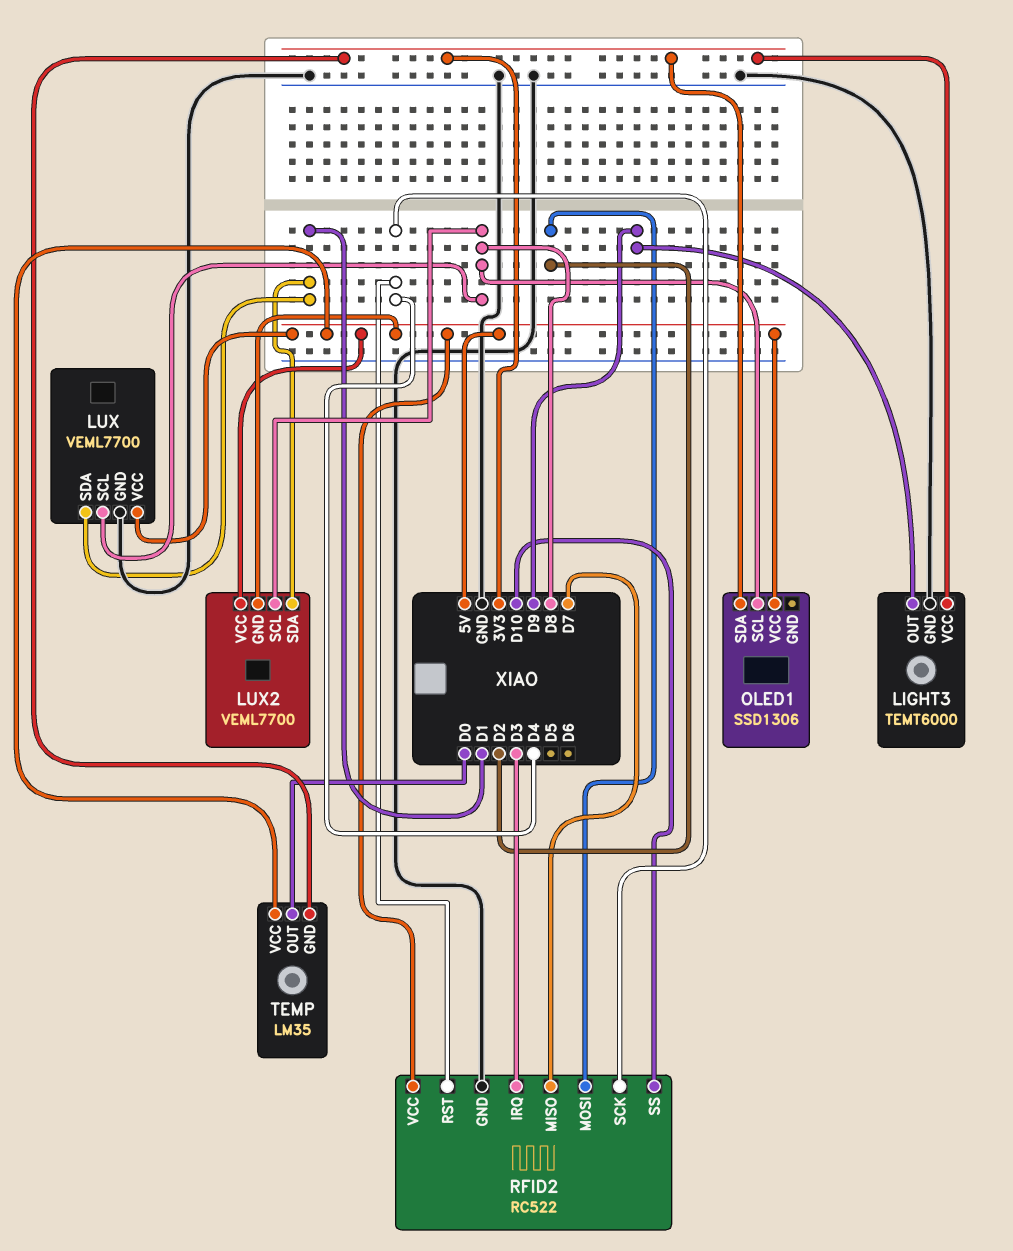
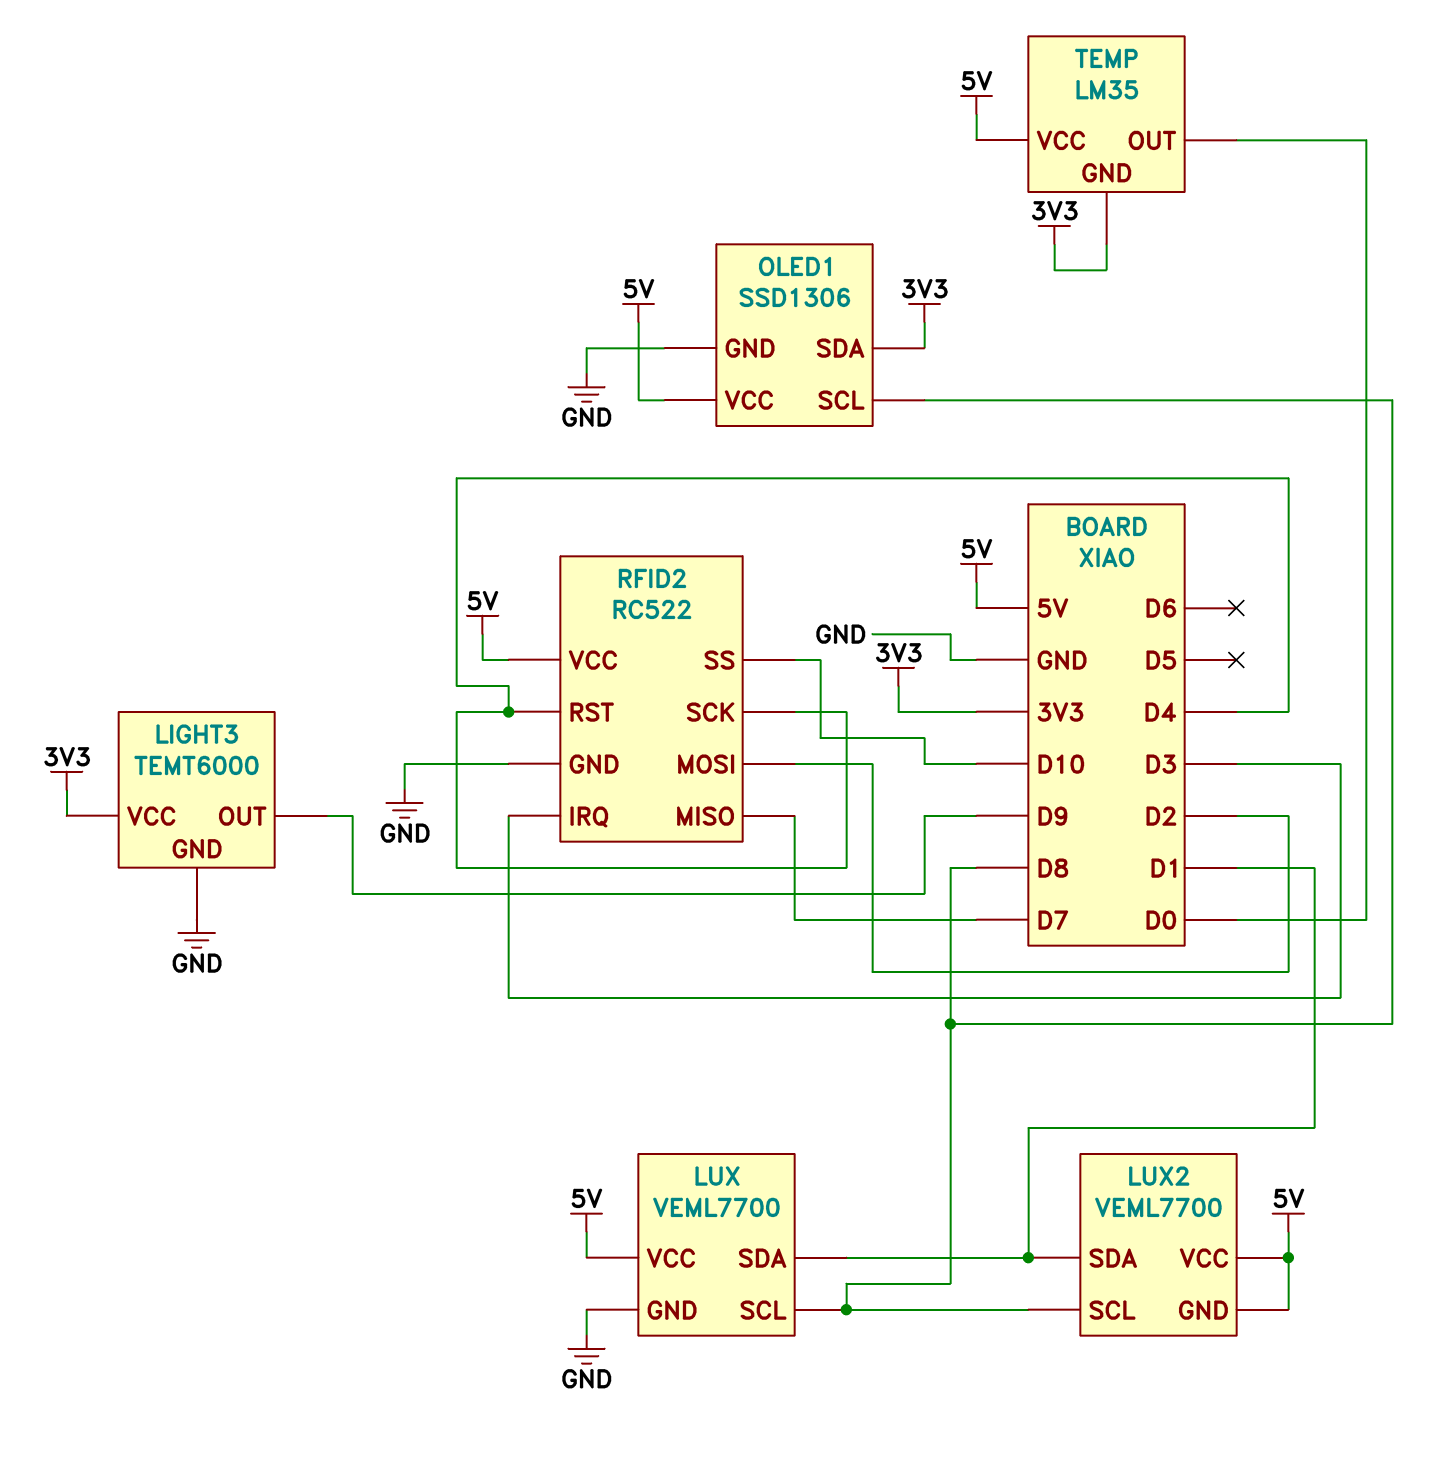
OLED1 pin GND: none -> GND

